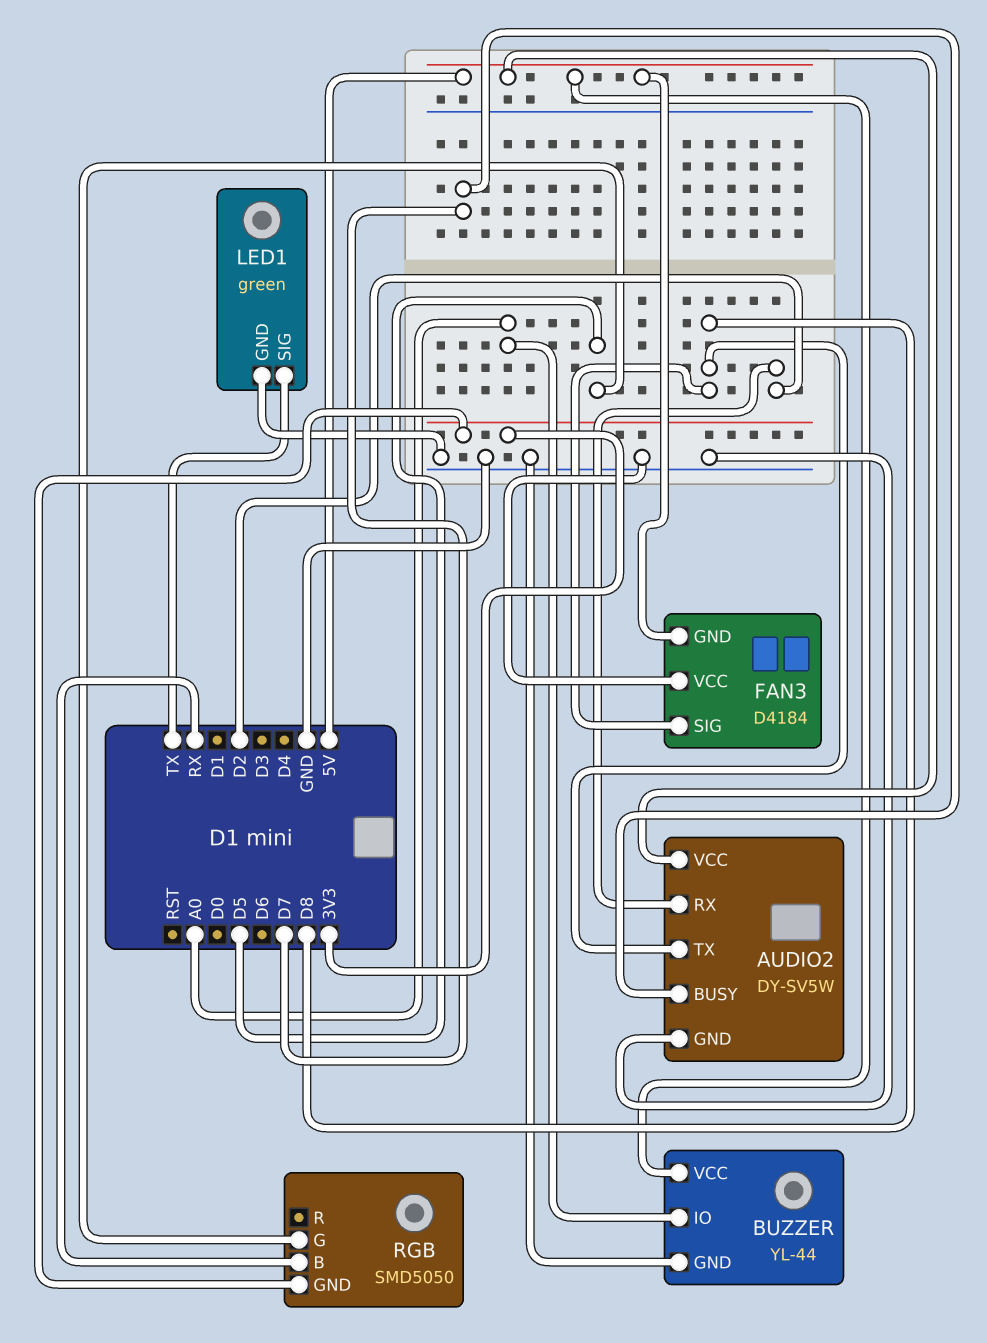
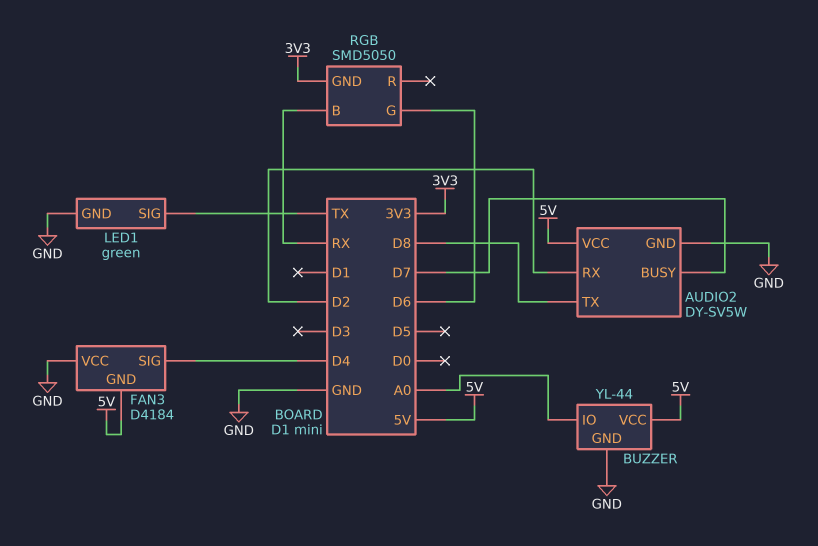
FAN3 pin SIG: D8 -> D4
RGB pin G: D5 -> D6

